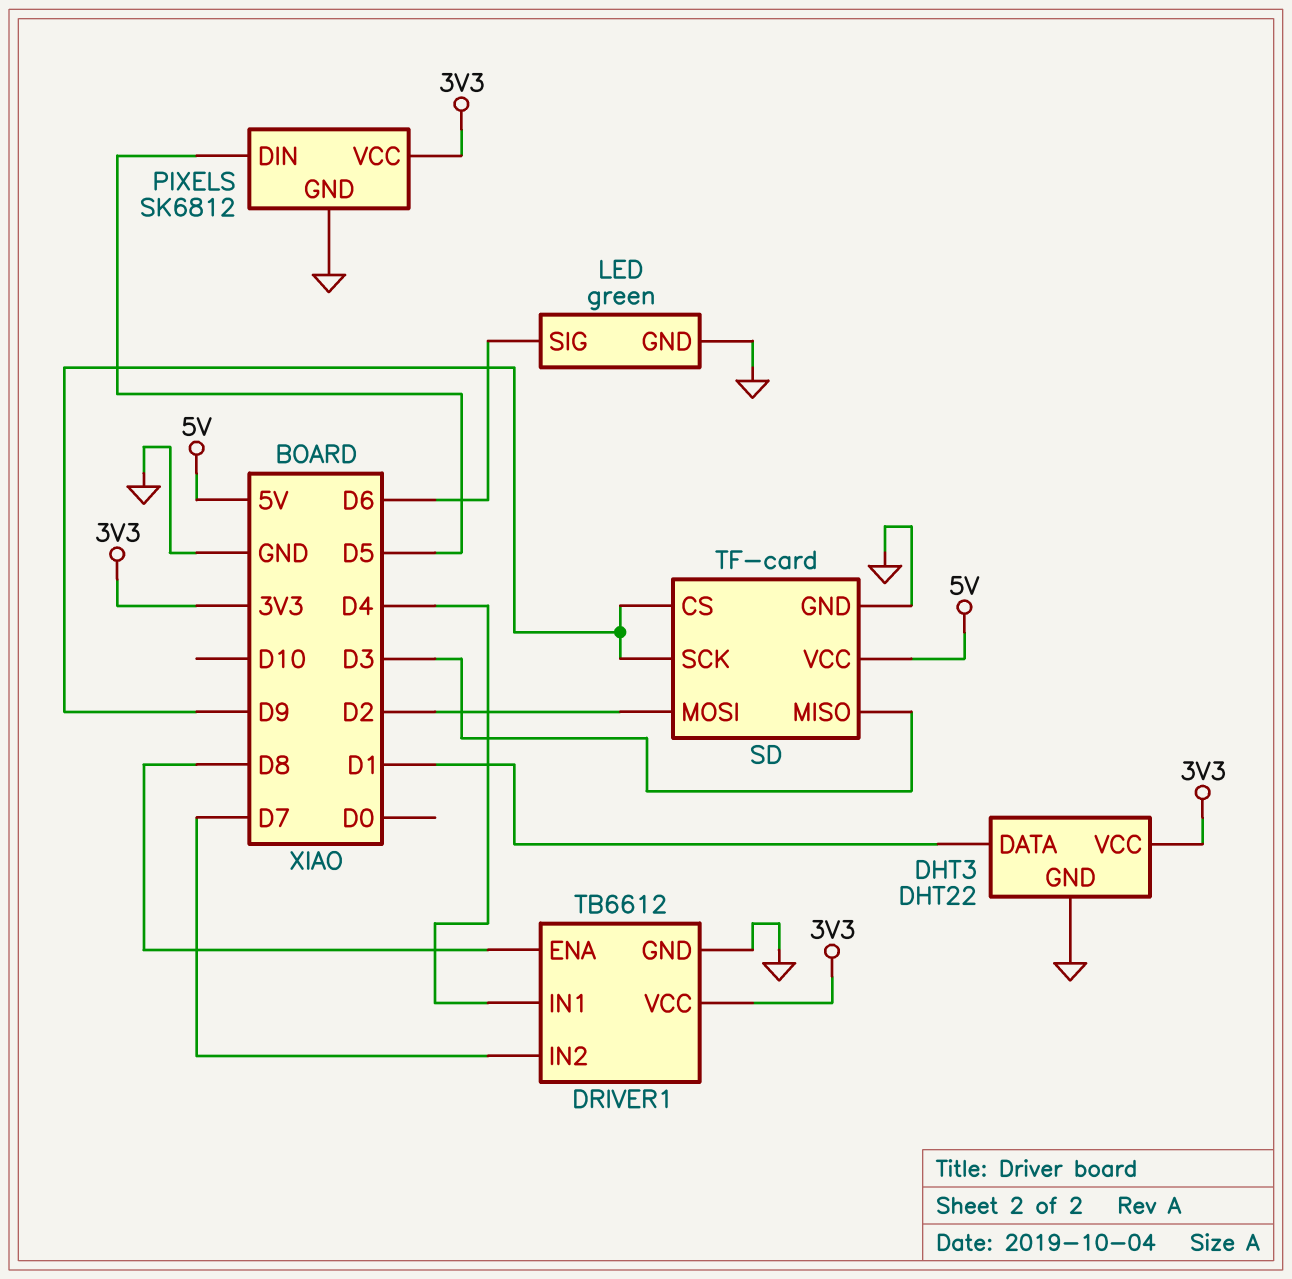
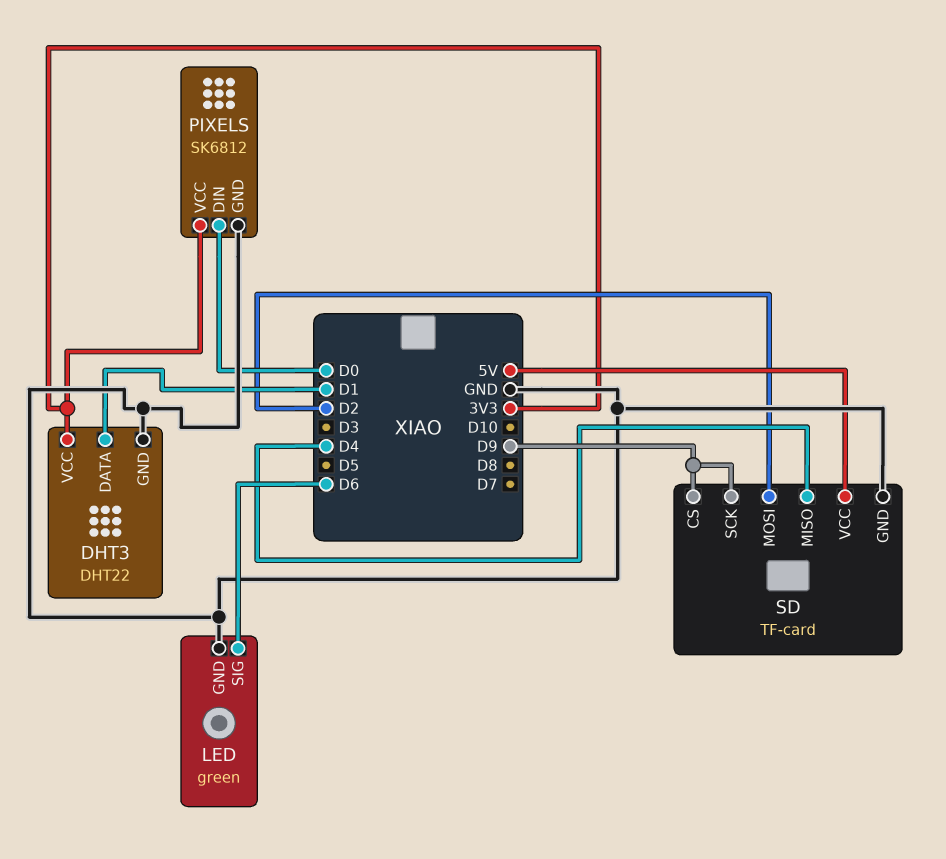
DRIVER1: TB6612 -> none
DRIVER1 pin ENA: D8 -> none
DRIVER1 pin GND: GND -> none
DRIVER1 pin IN1: D4 -> none
DRIVER1 pin IN2: D7 -> none
DRIVER1 pin VCC: 3V3 -> none
PIXELS pin DIN: D5 -> D0
SD pin MISO: D3 -> D4

